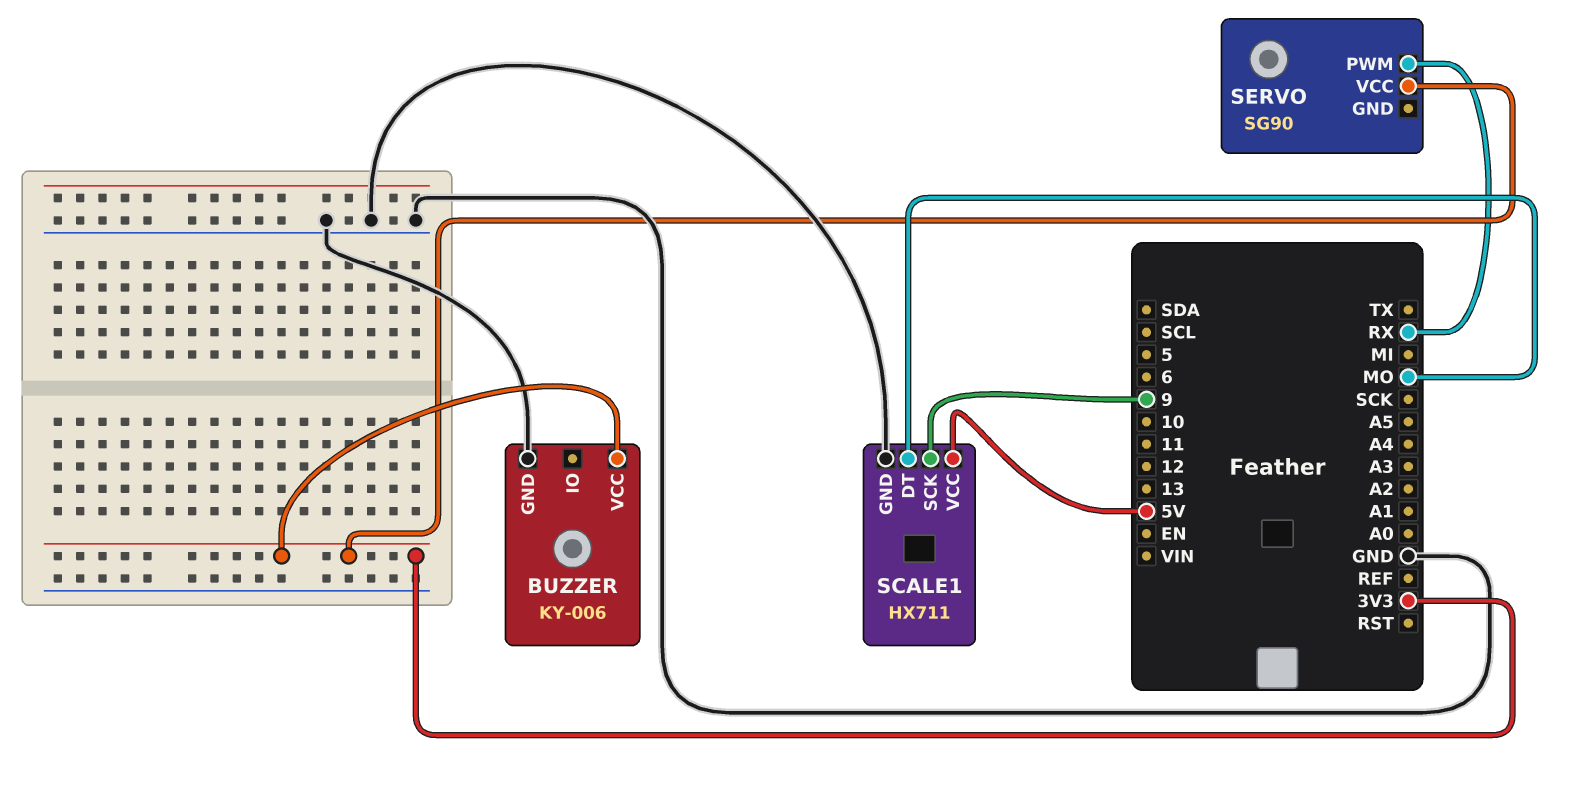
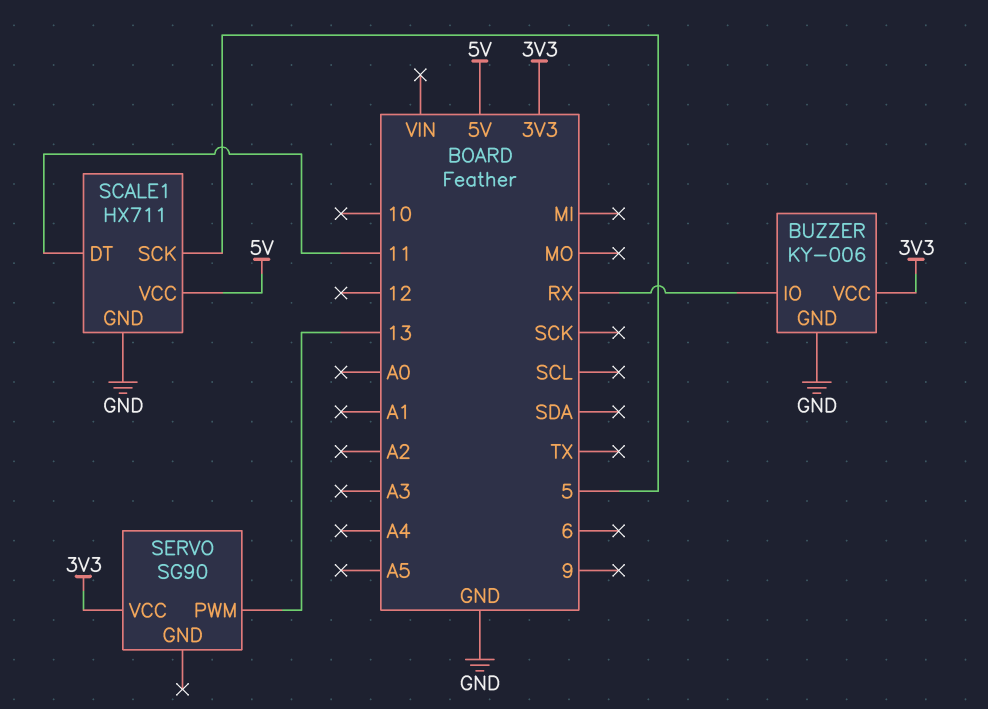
BUZZER pin IO: none -> RX
SCALE1 pin DT: MO -> 11
SCALE1 pin SCK: 9 -> 5
SERVO pin PWM: RX -> 13

